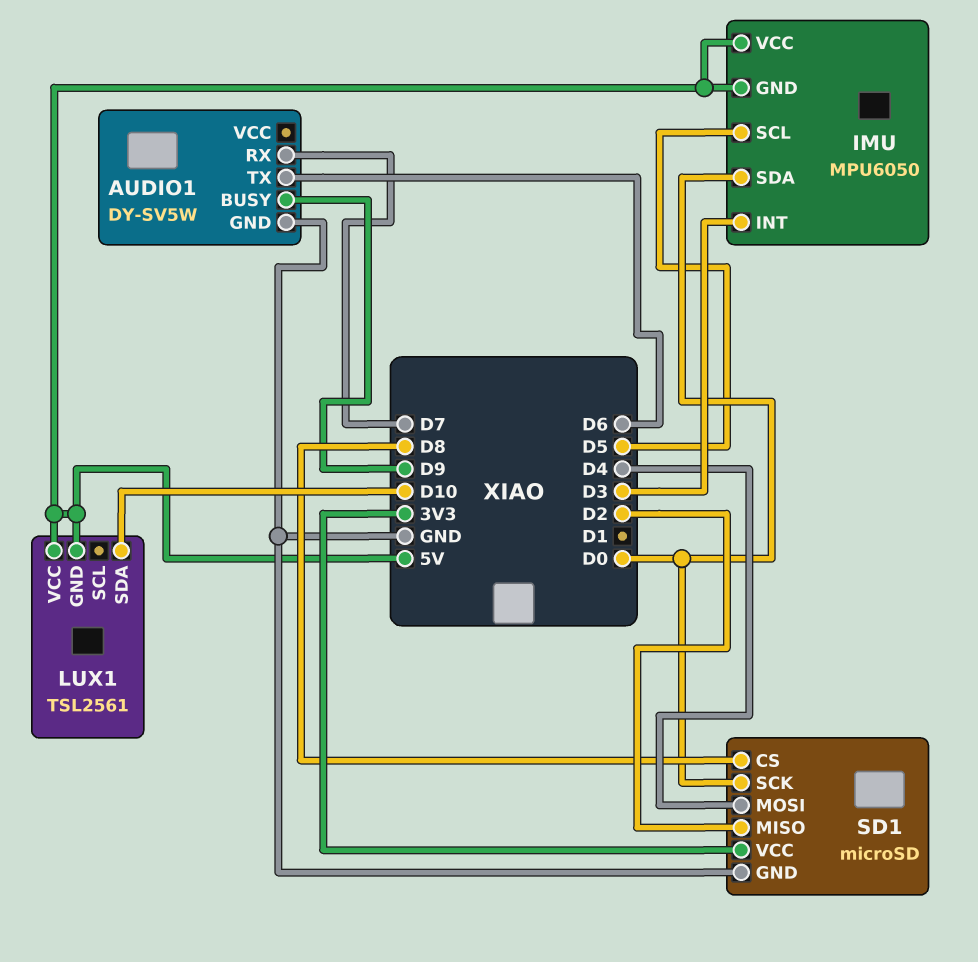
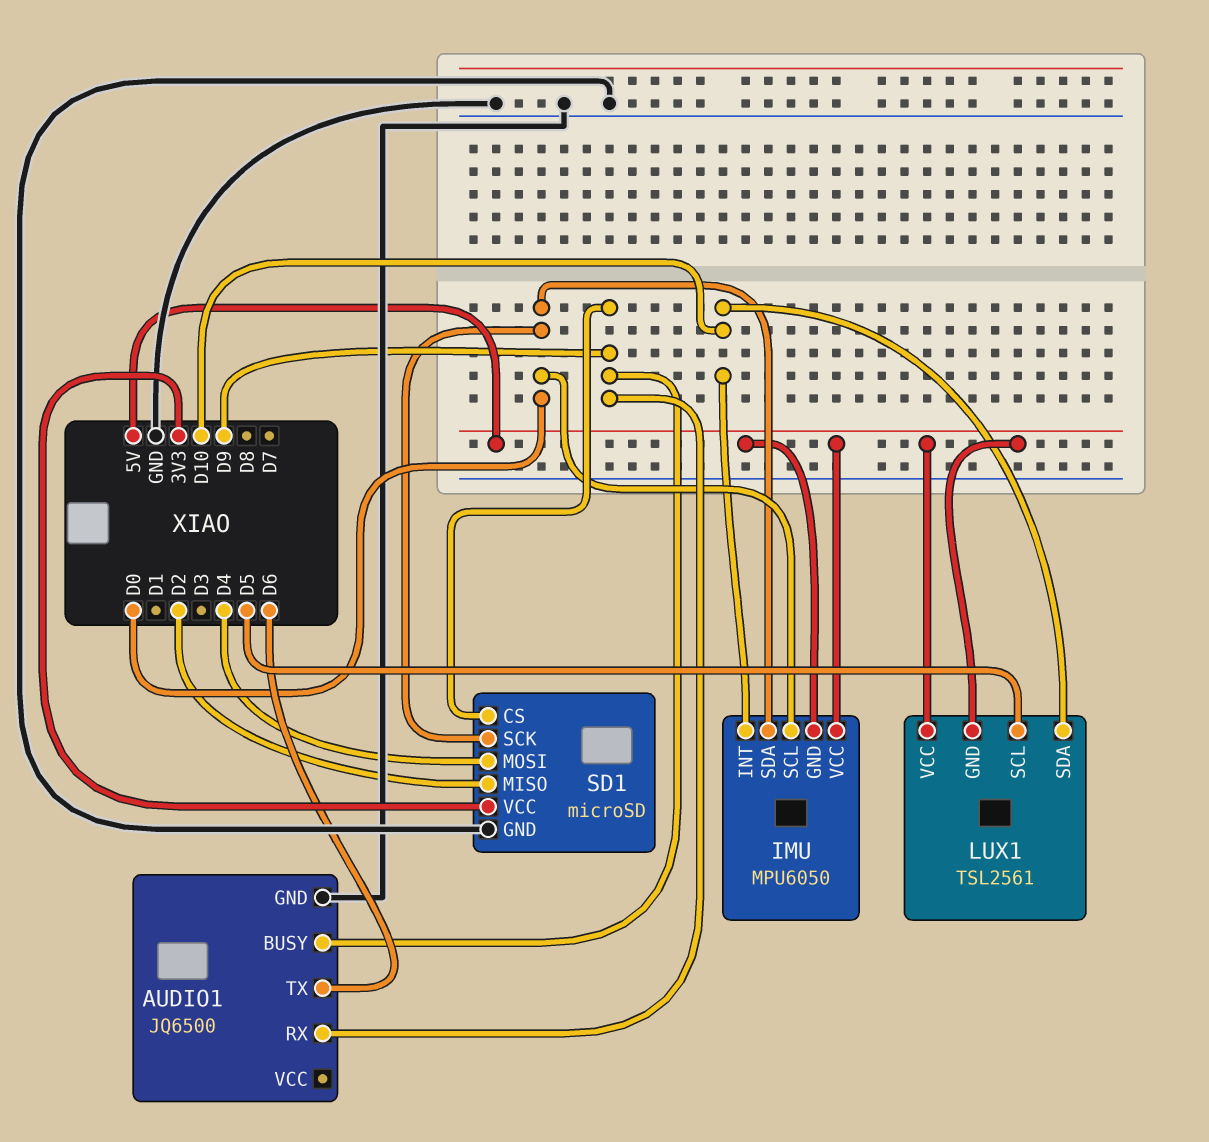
AUDIO1: DY-SV5W -> JQ6500
AUDIO1 pin RX: D7 -> D9
IMU pin INT: D3 -> D10
IMU pin SCL: D5 -> D0
LUX1 pin SCL: none -> D5
SD1 pin CS: D8 -> D9

